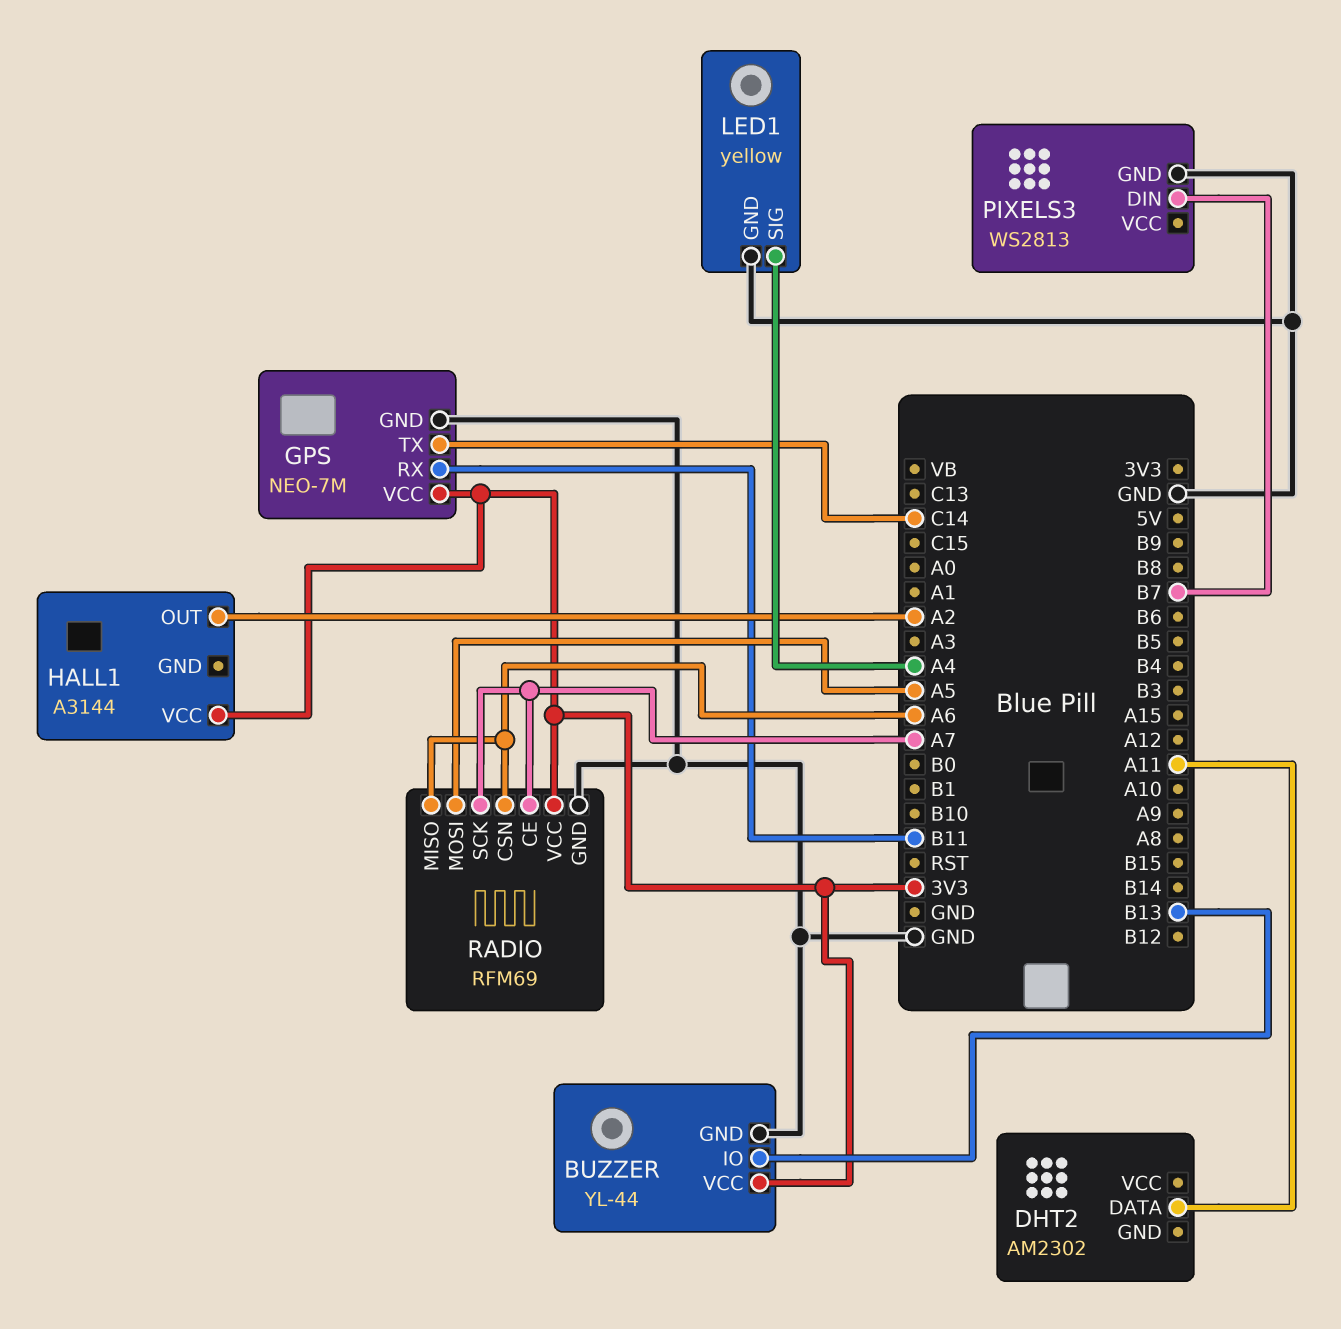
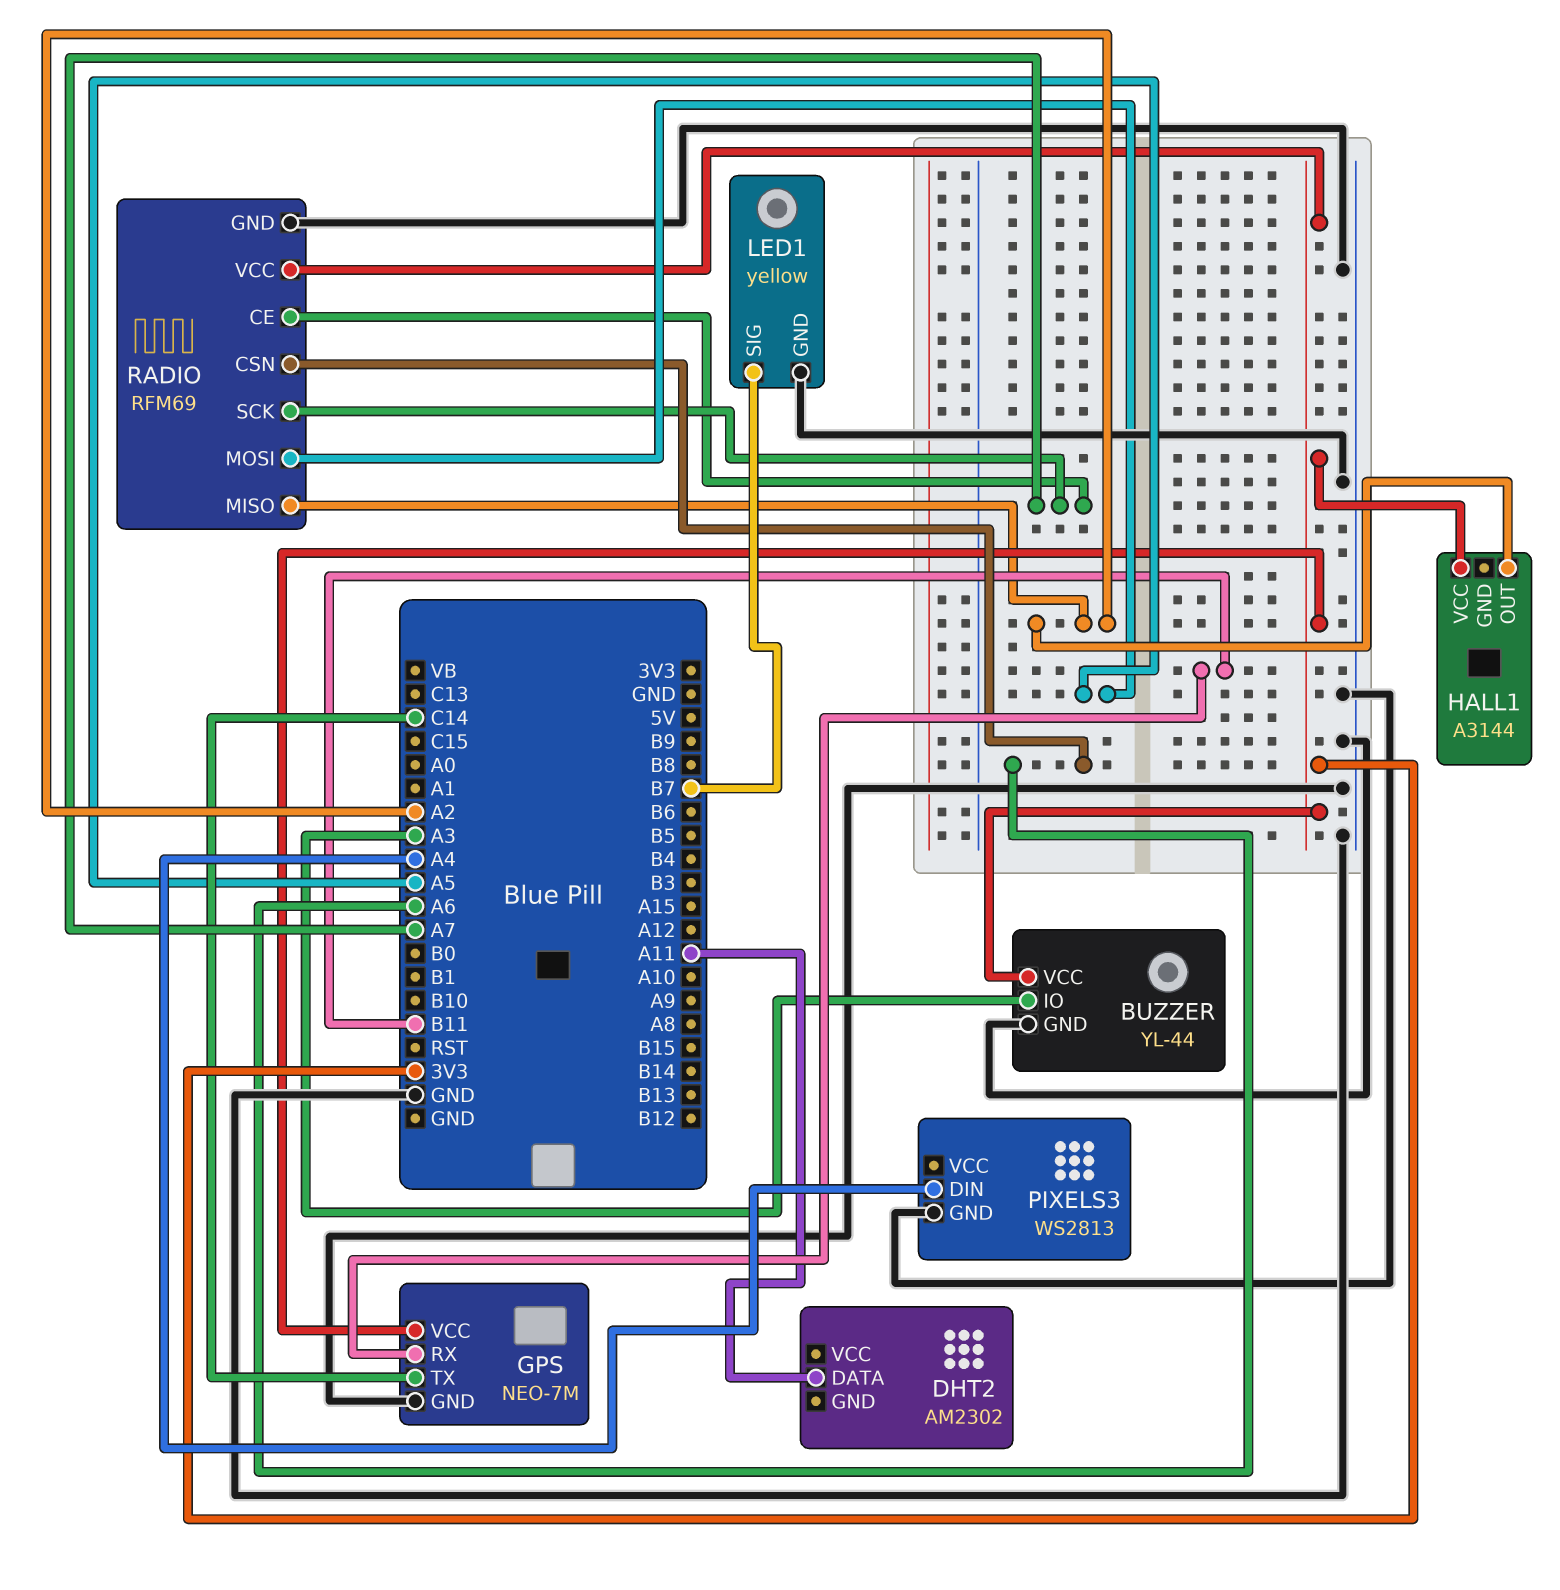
BUZZER pin IO: B13 -> A3
LED1 pin SIG: A4 -> B7
PIXELS3 pin DIN: B7 -> A4
RADIO pin MISO: A6 -> A2

